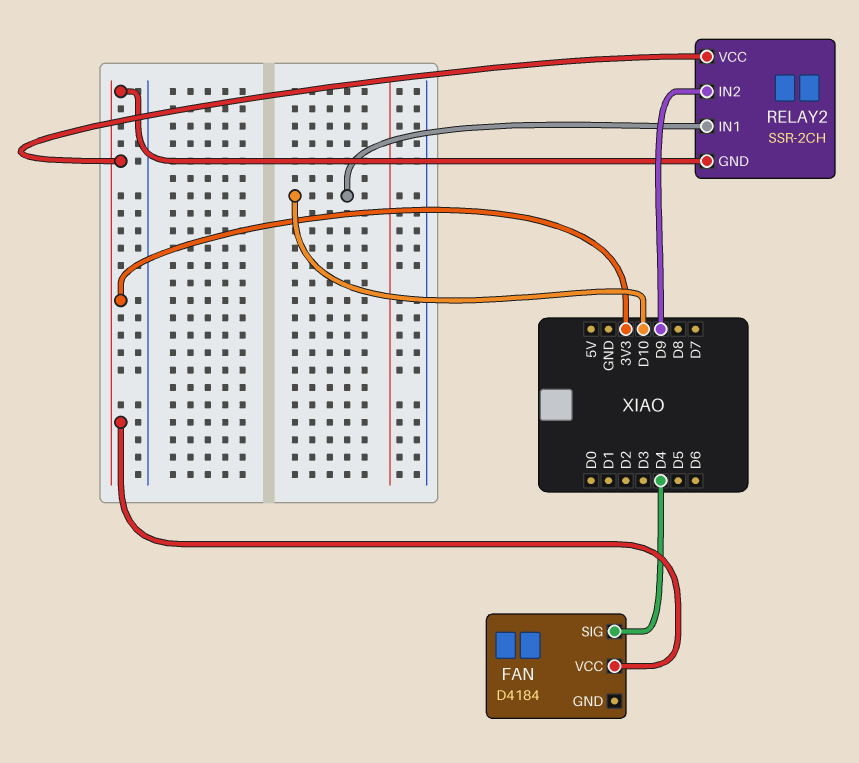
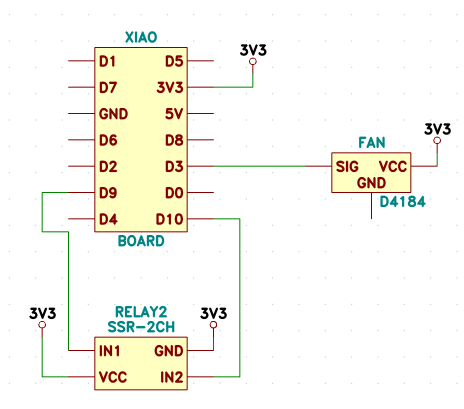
FAN pin SIG: D4 -> D3
RELAY2 pin IN1: D10 -> D9
RELAY2 pin IN2: D9 -> D10

